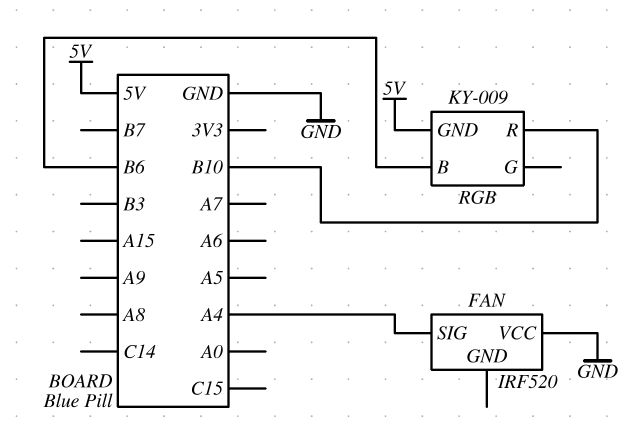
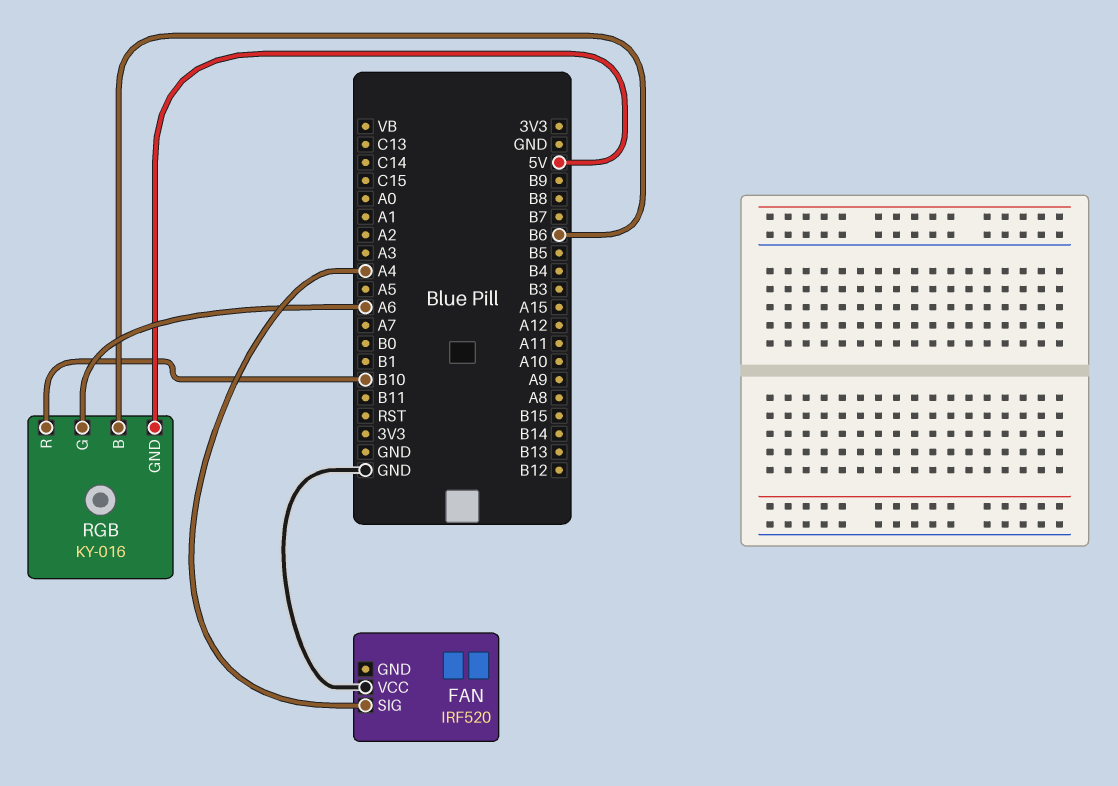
RGB: KY-009 -> KY-016
RGB pin G: none -> A6

